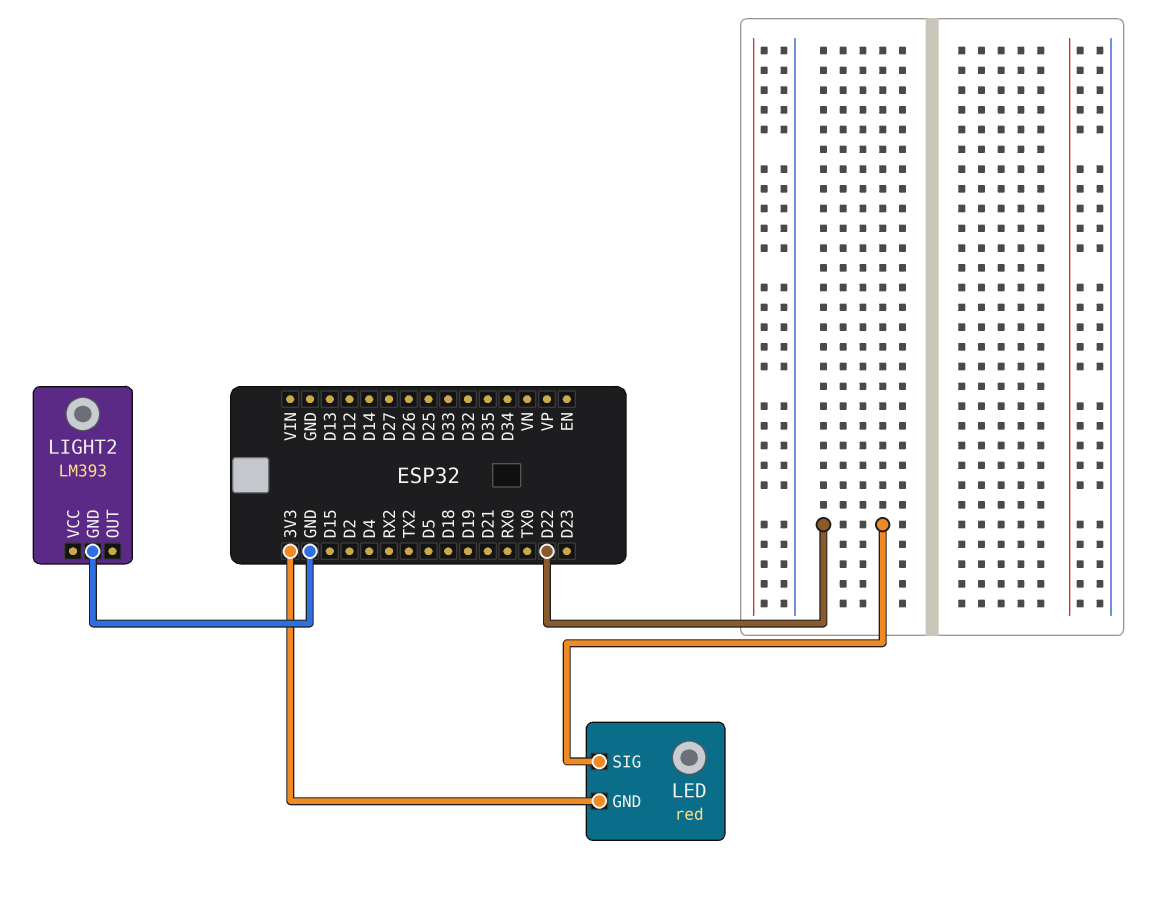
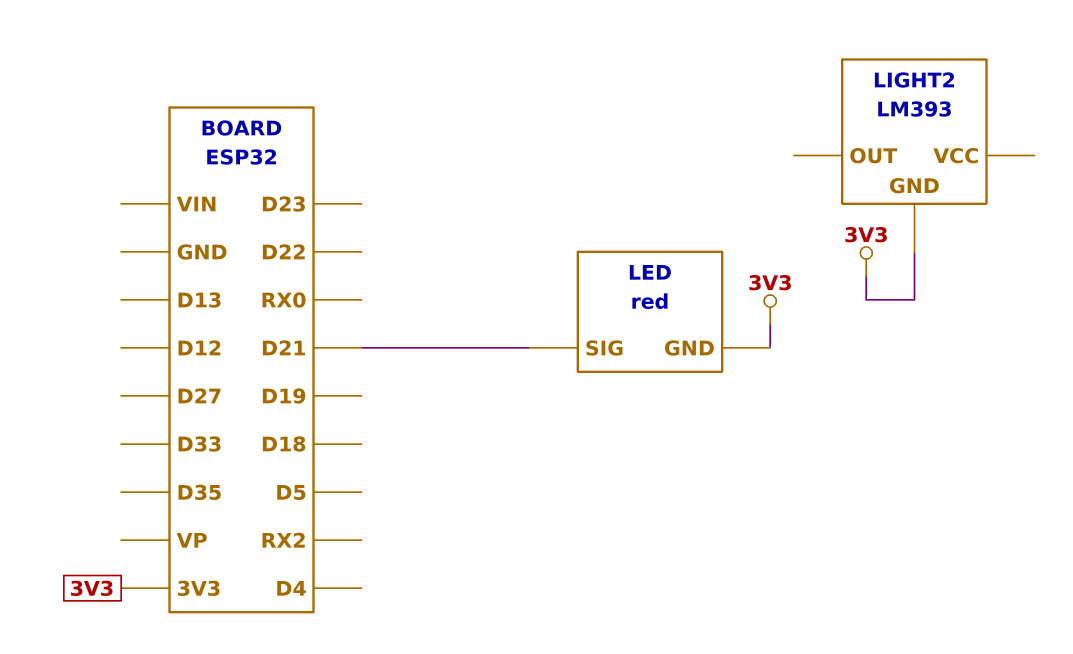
LED pin SIG: D22 -> D21
LIGHT2 pin GND: GND -> 3V3

